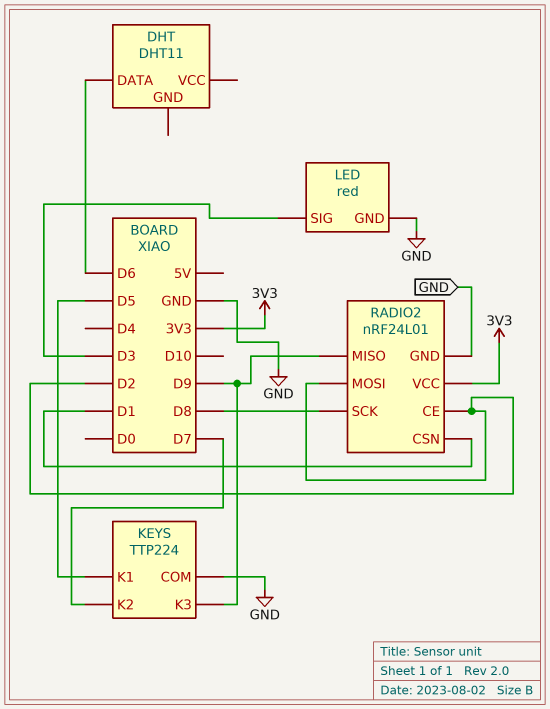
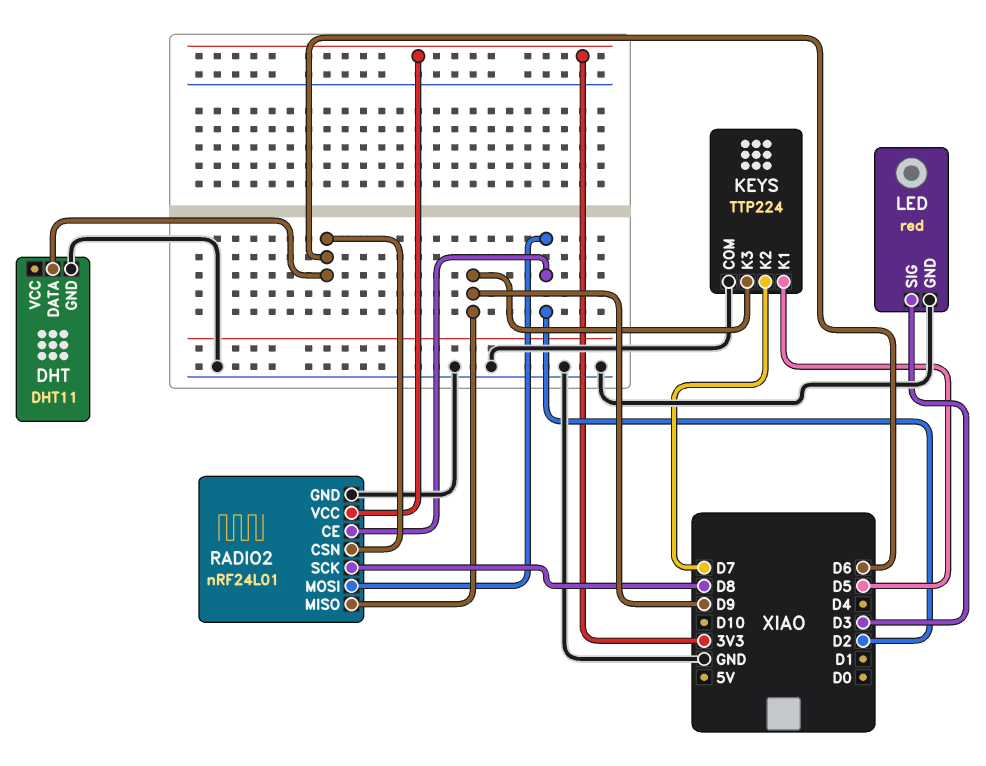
DHT pin GND: none -> GND
RADIO2 pin CSN: D1 -> D6

